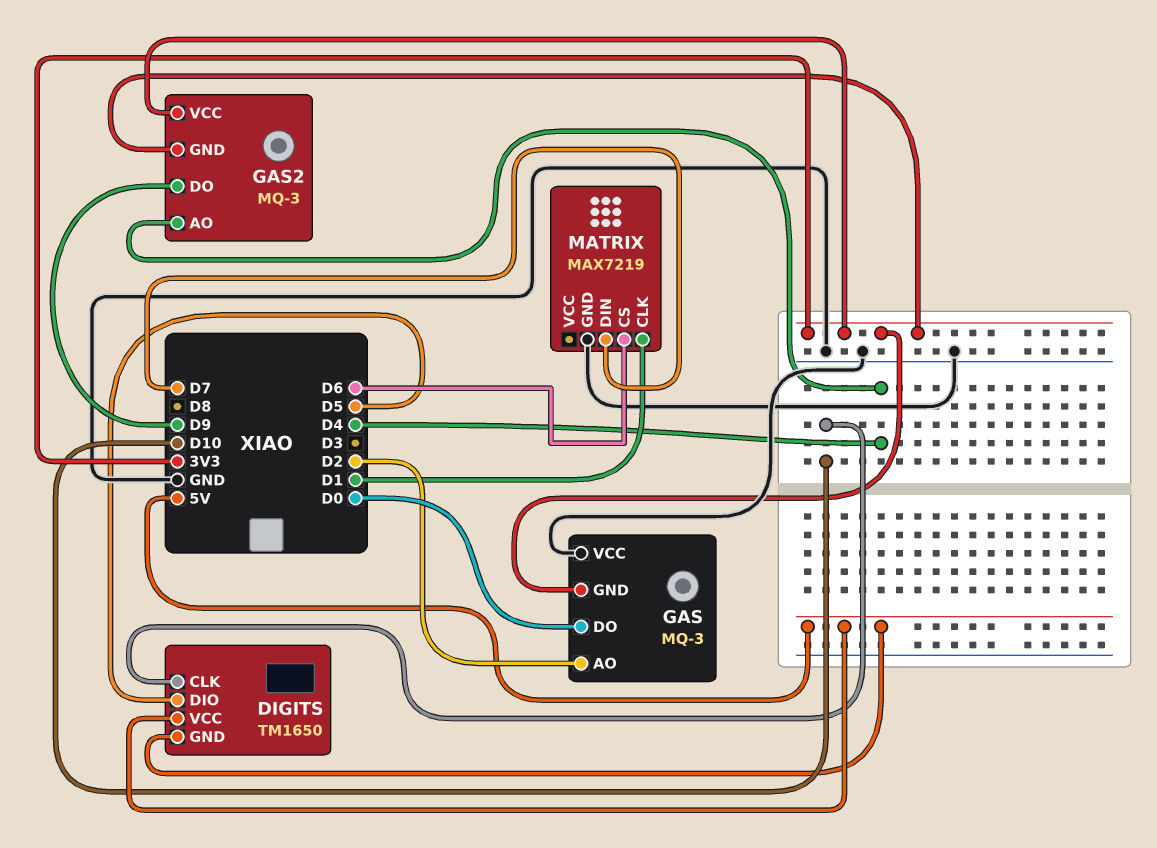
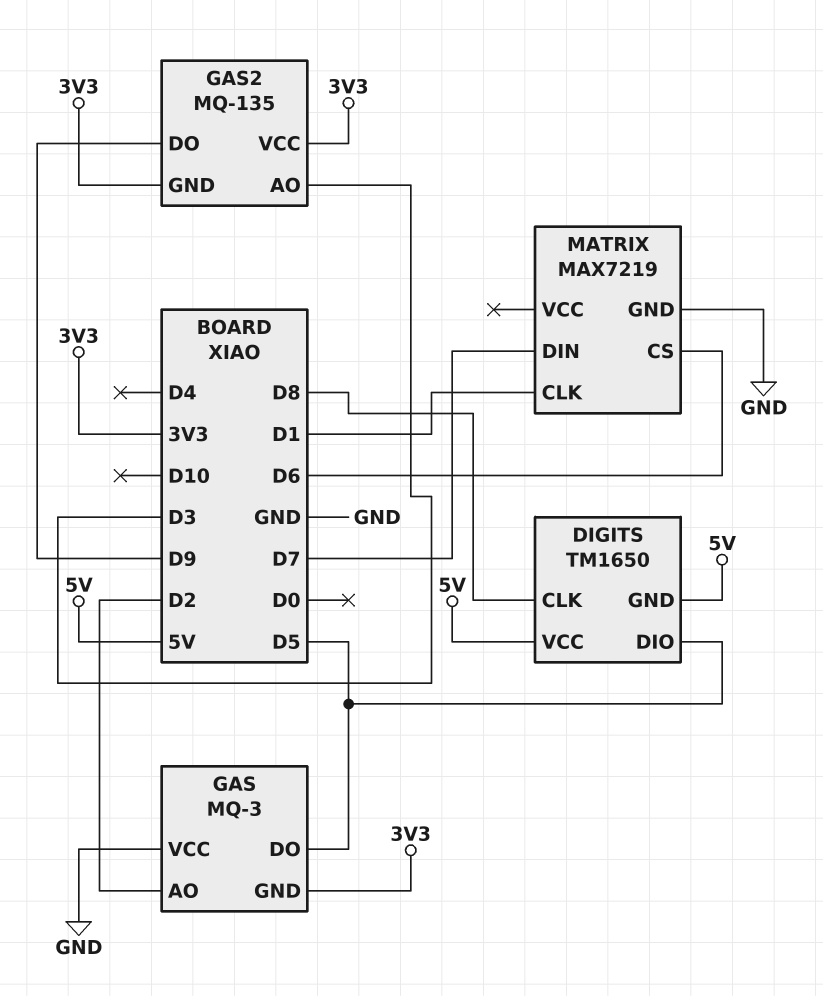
DIGITS pin CLK: D10 -> D8
GAS pin DO: D0 -> D5
GAS2: MQ-3 -> MQ-135
GAS2 pin AO: D4 -> D3

